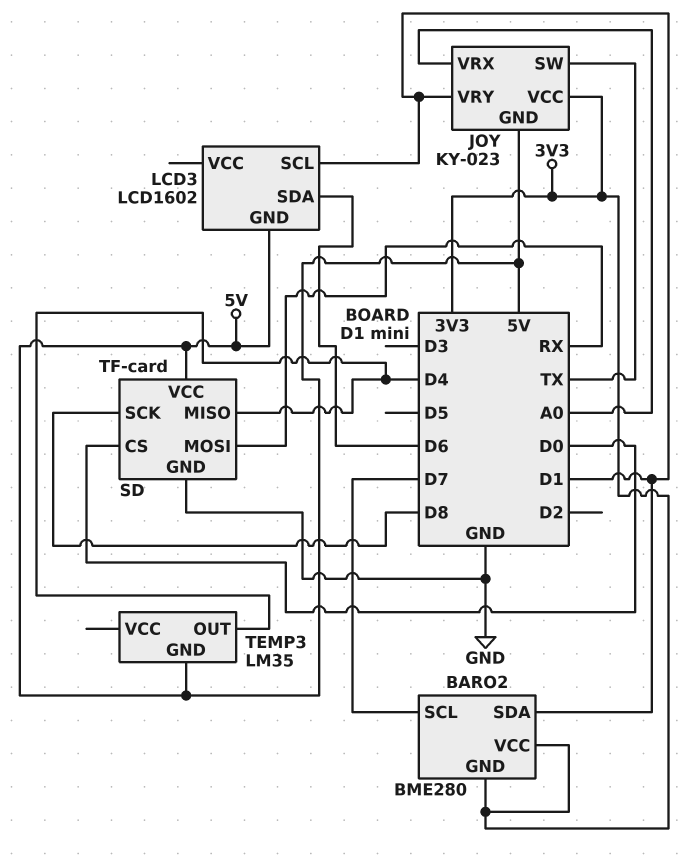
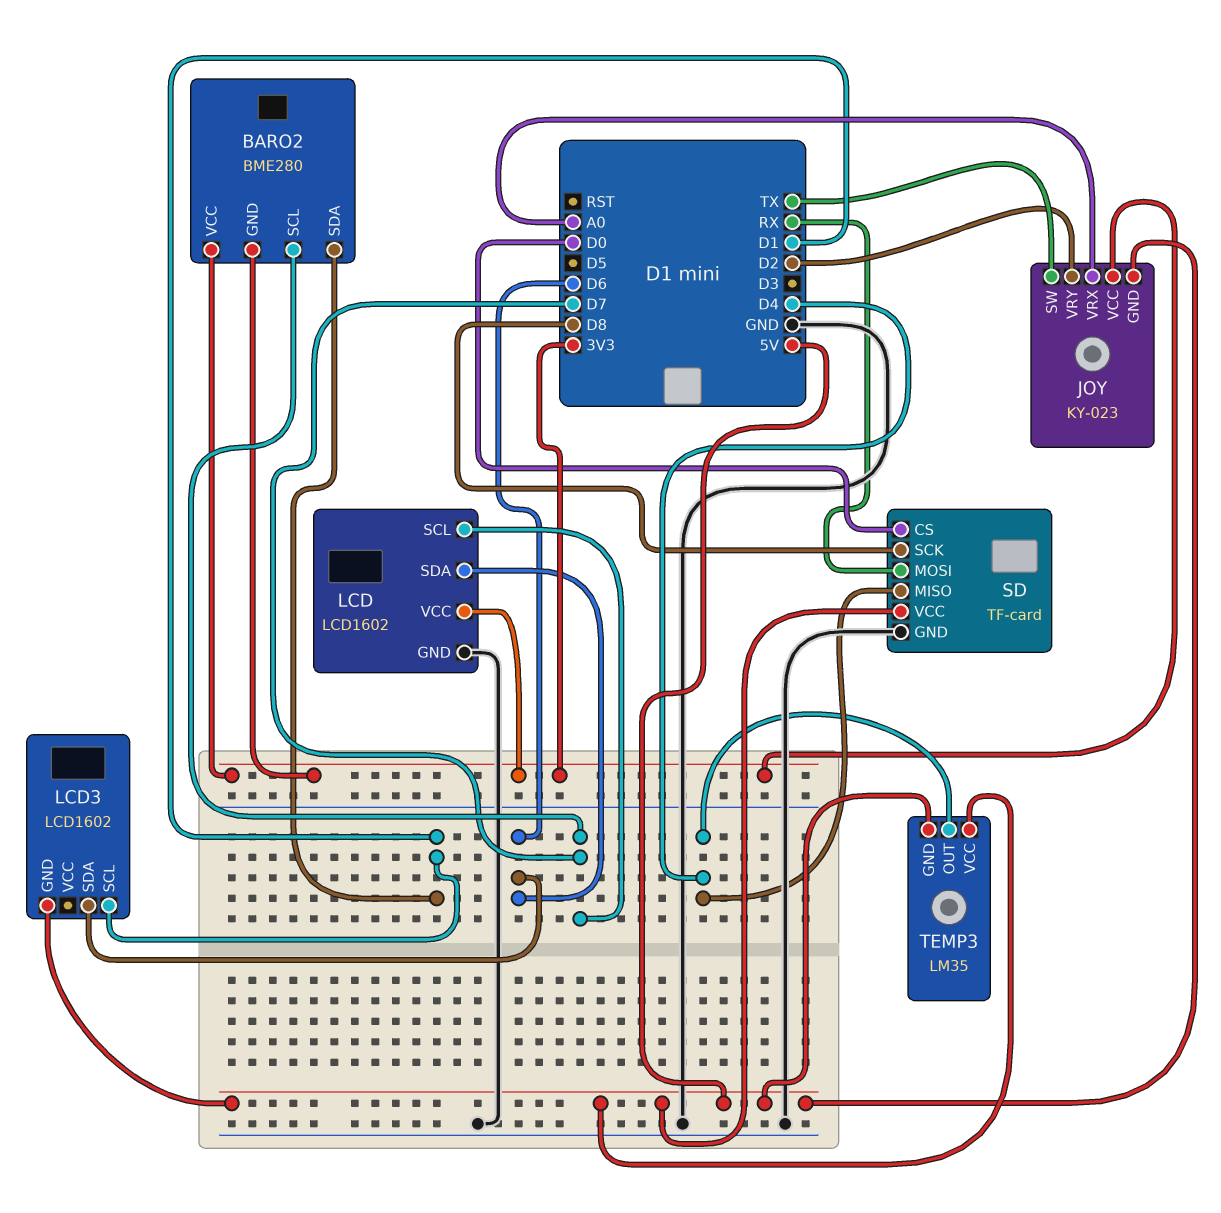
JOY pin VRY: D1 -> D2
LCD: none -> LCD1602
LCD pin GND: none -> GND
LCD pin SCL: none -> D7
LCD pin SDA: none -> D6
LCD pin VCC: none -> 3V3
TEMP3 pin VCC: none -> 5V

